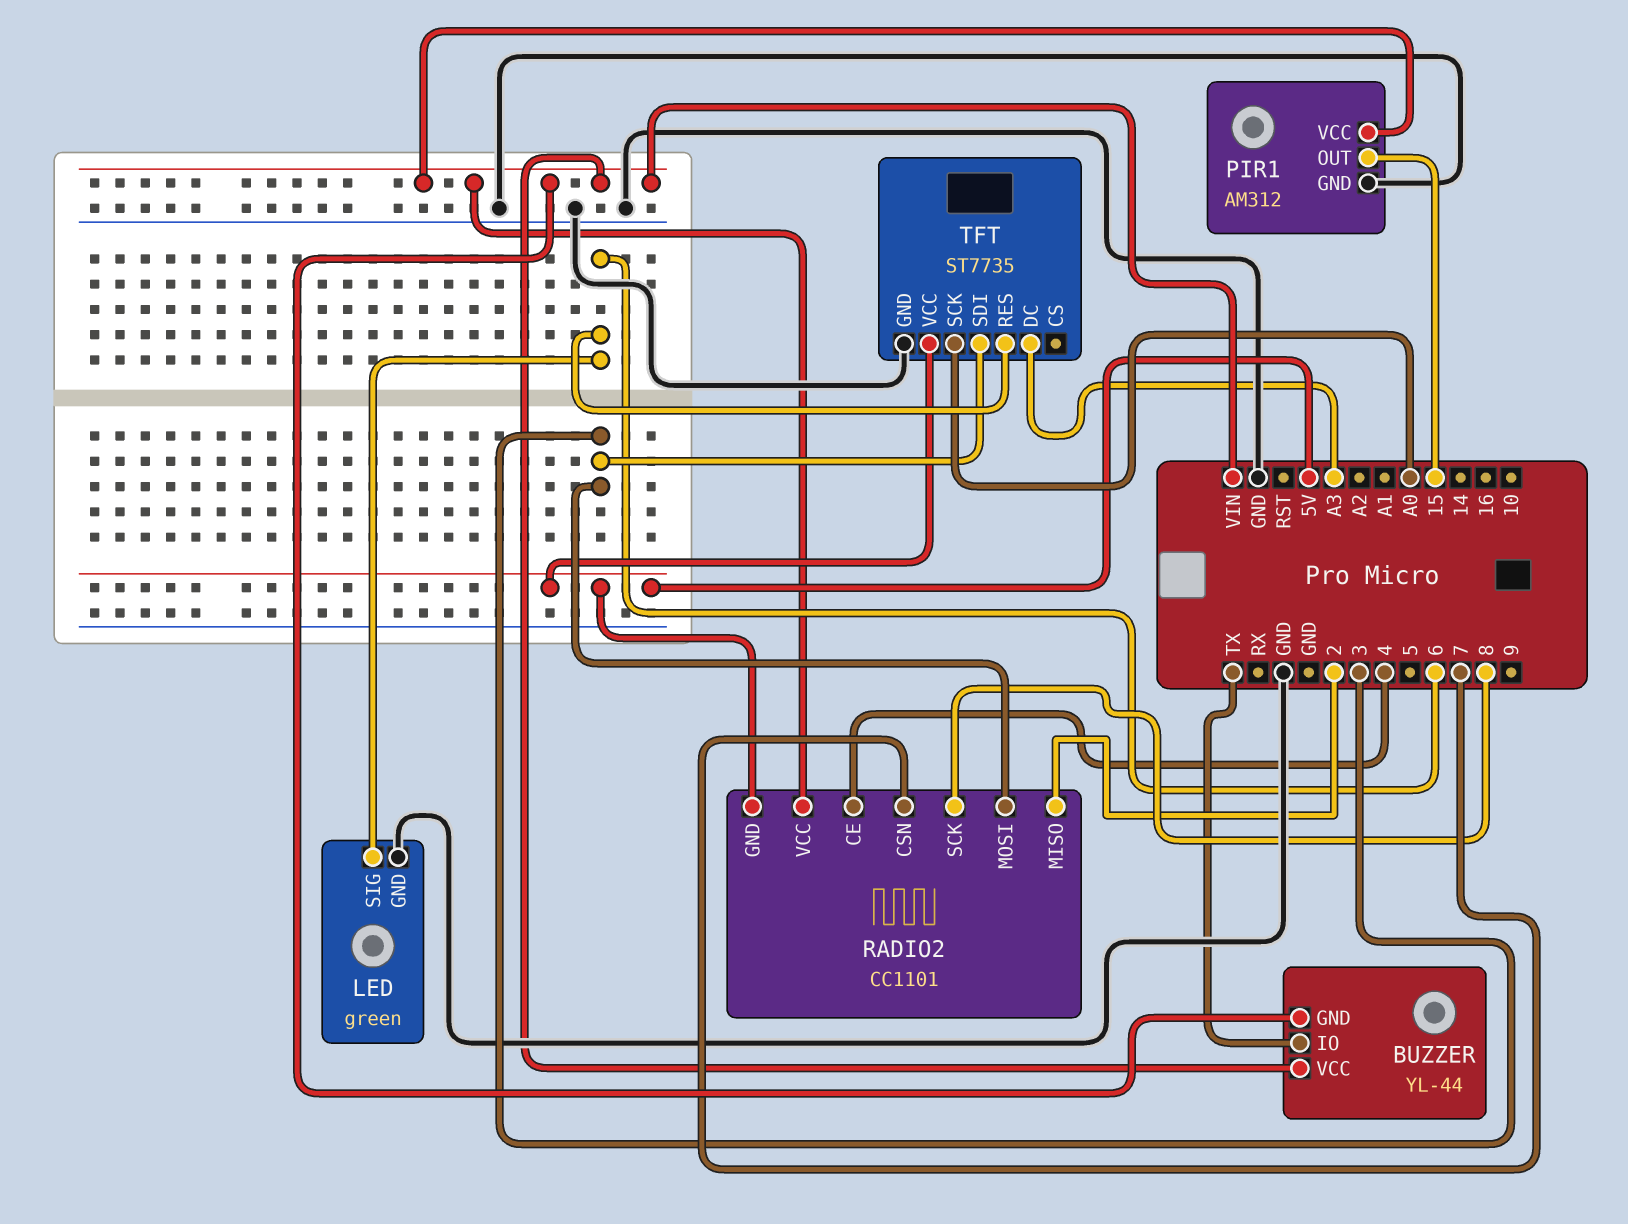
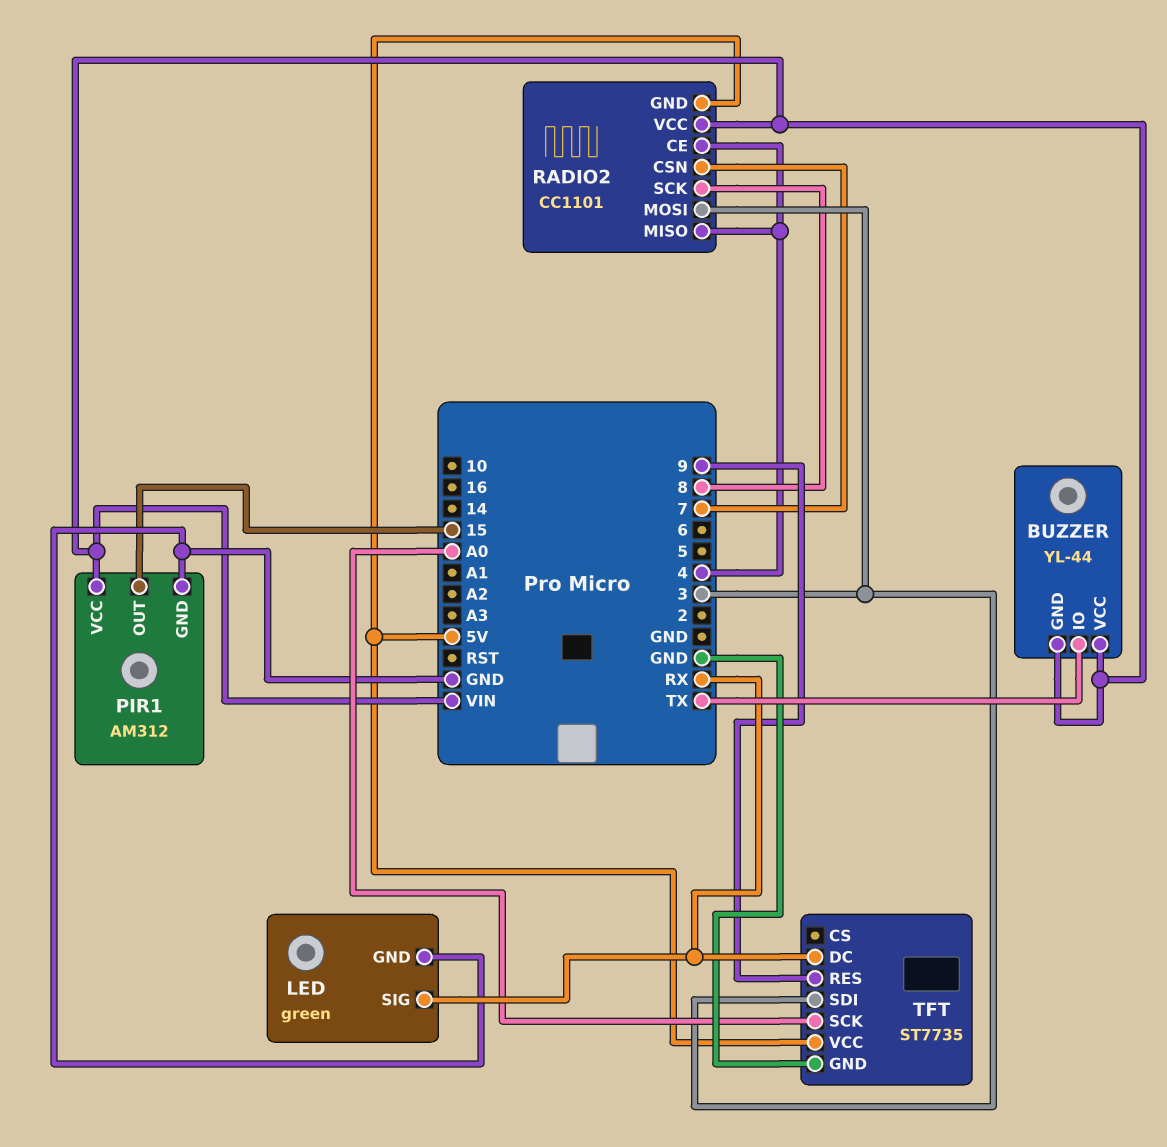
LED pin SIG: 6 -> RX
RADIO2 pin MISO: 2 -> 4
TFT pin DC: A3 -> RX
TFT pin RES: 6 -> 9

